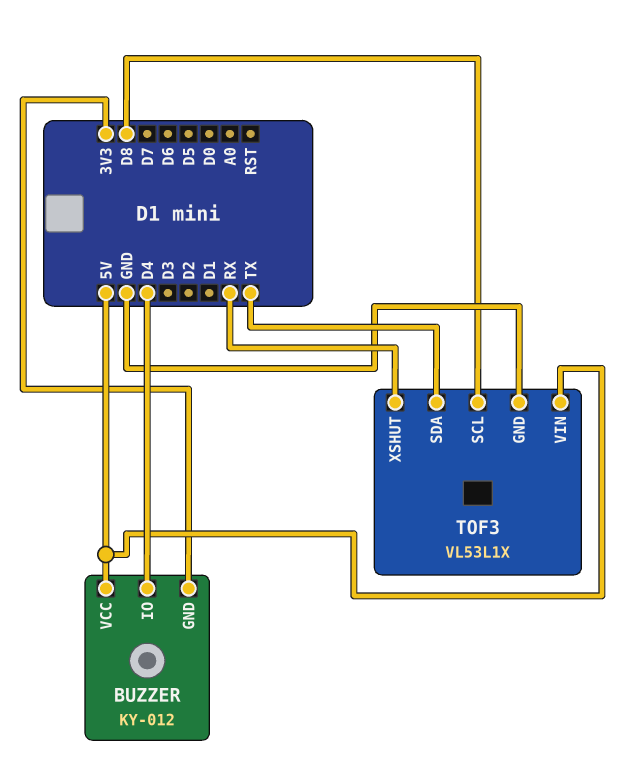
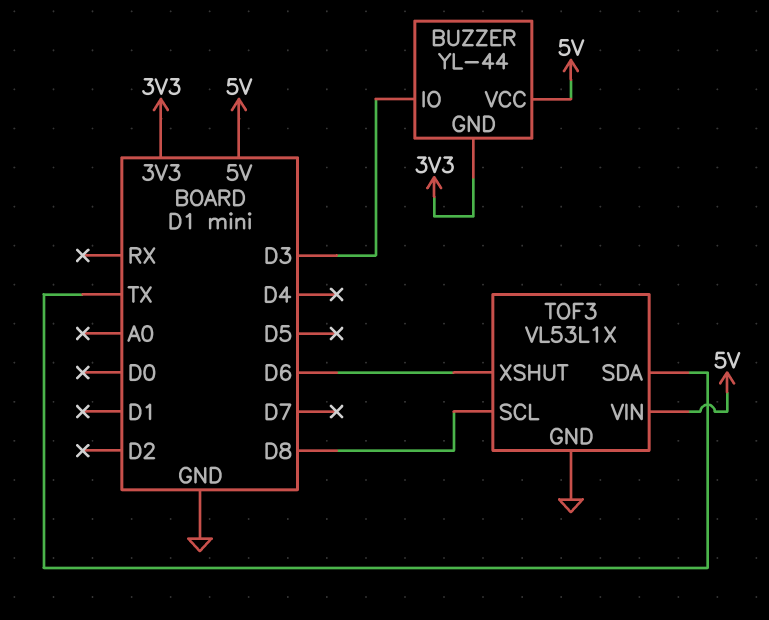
BUZZER: KY-012 -> YL-44
BUZZER pin IO: D4 -> D3
TOF3 pin XSHUT: RX -> D6

